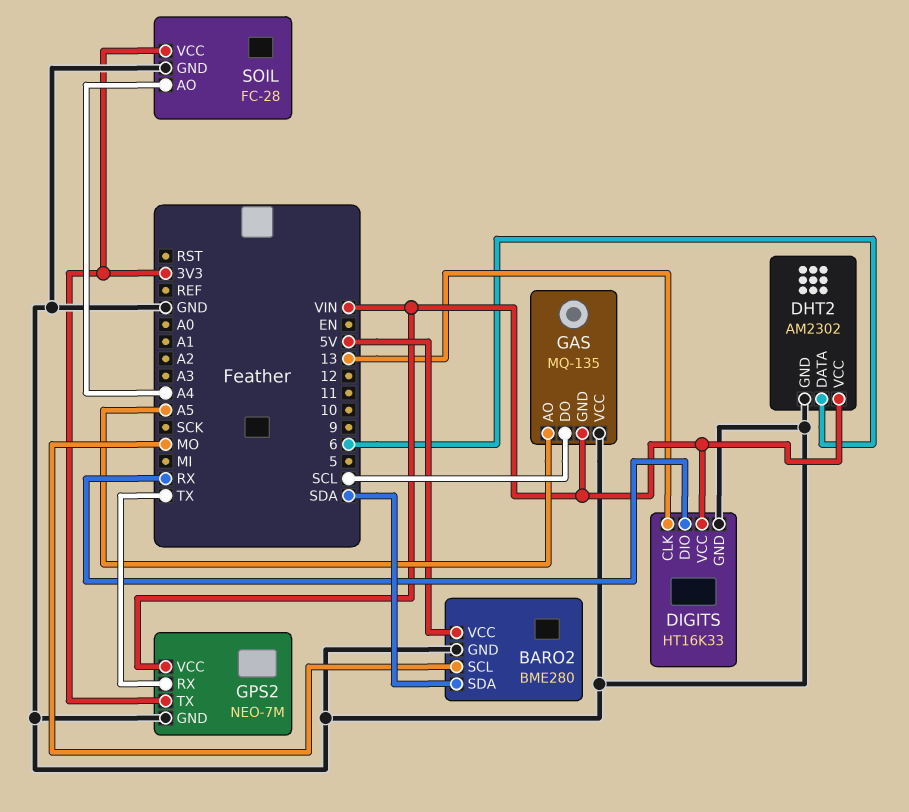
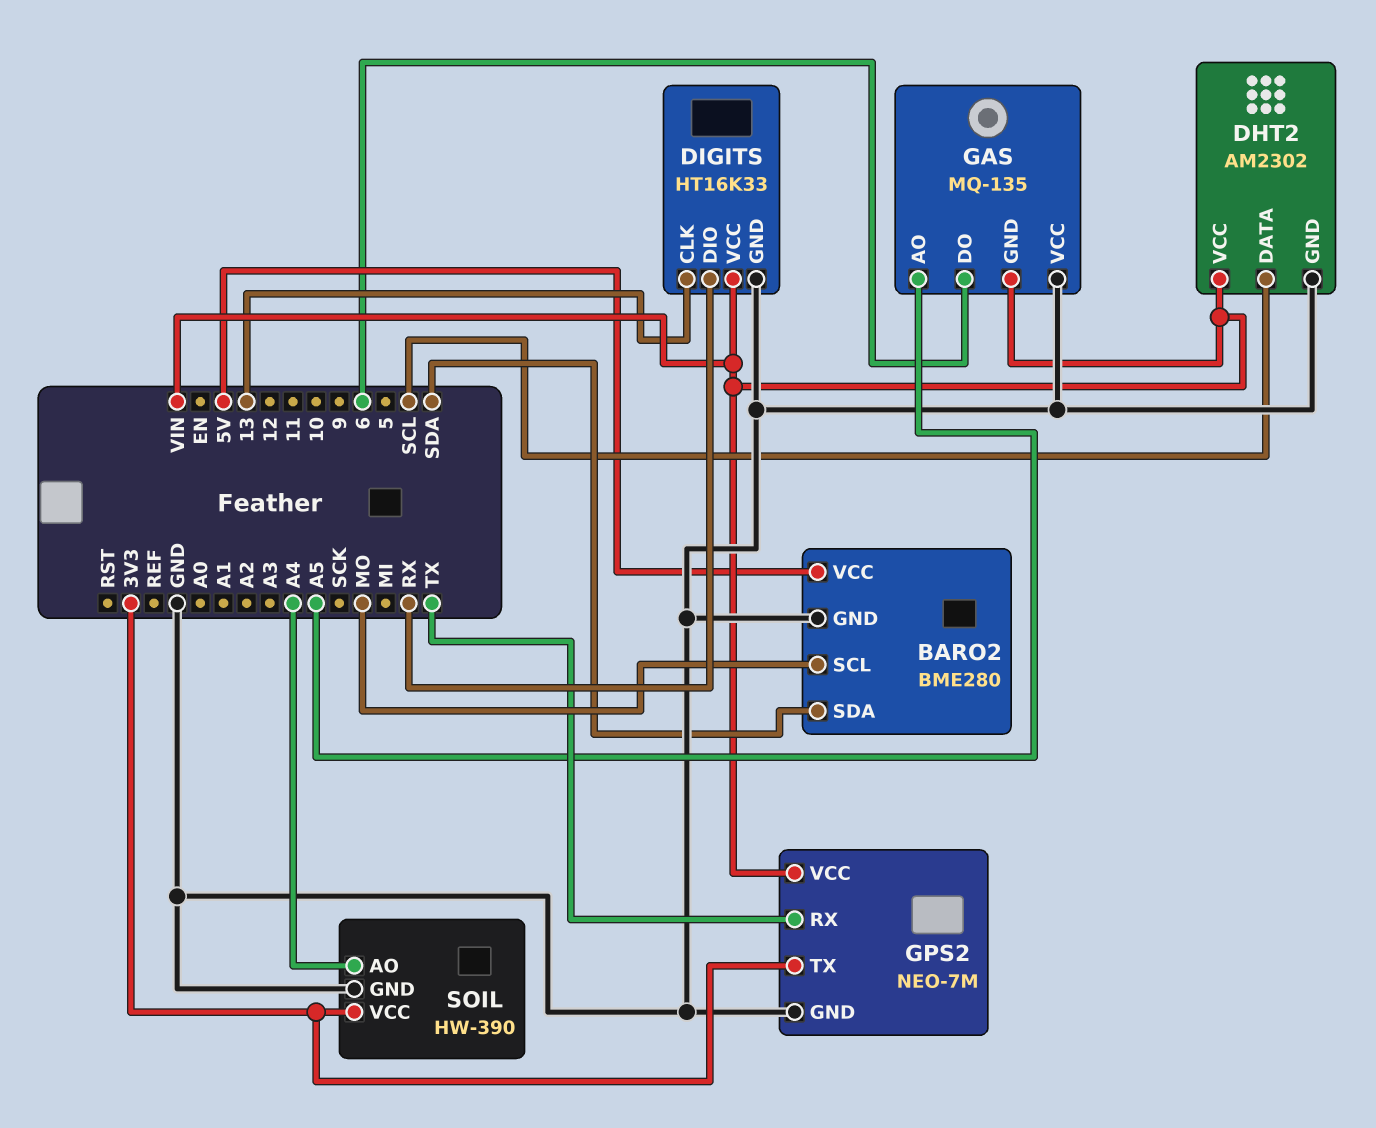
DHT2 pin DATA: 6 -> SCL
GAS pin DO: SCL -> 6
SOIL: FC-28 -> HW-390

